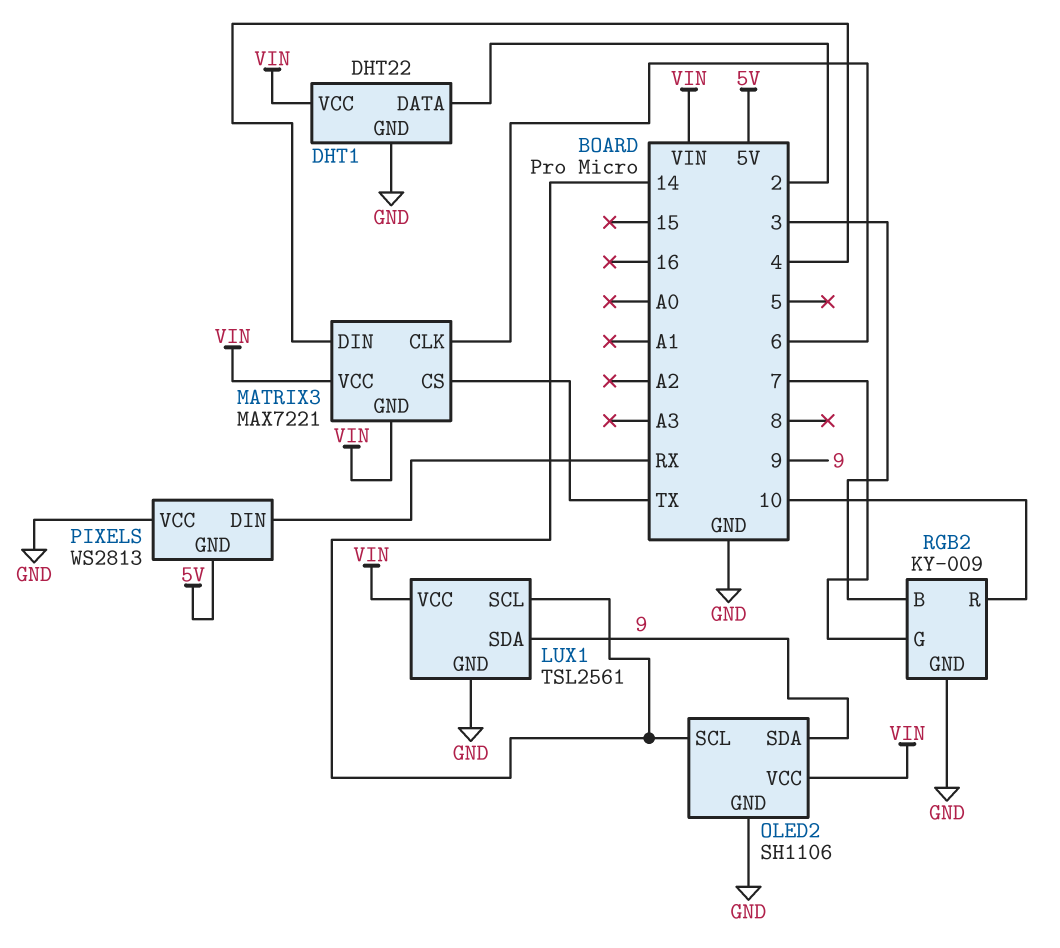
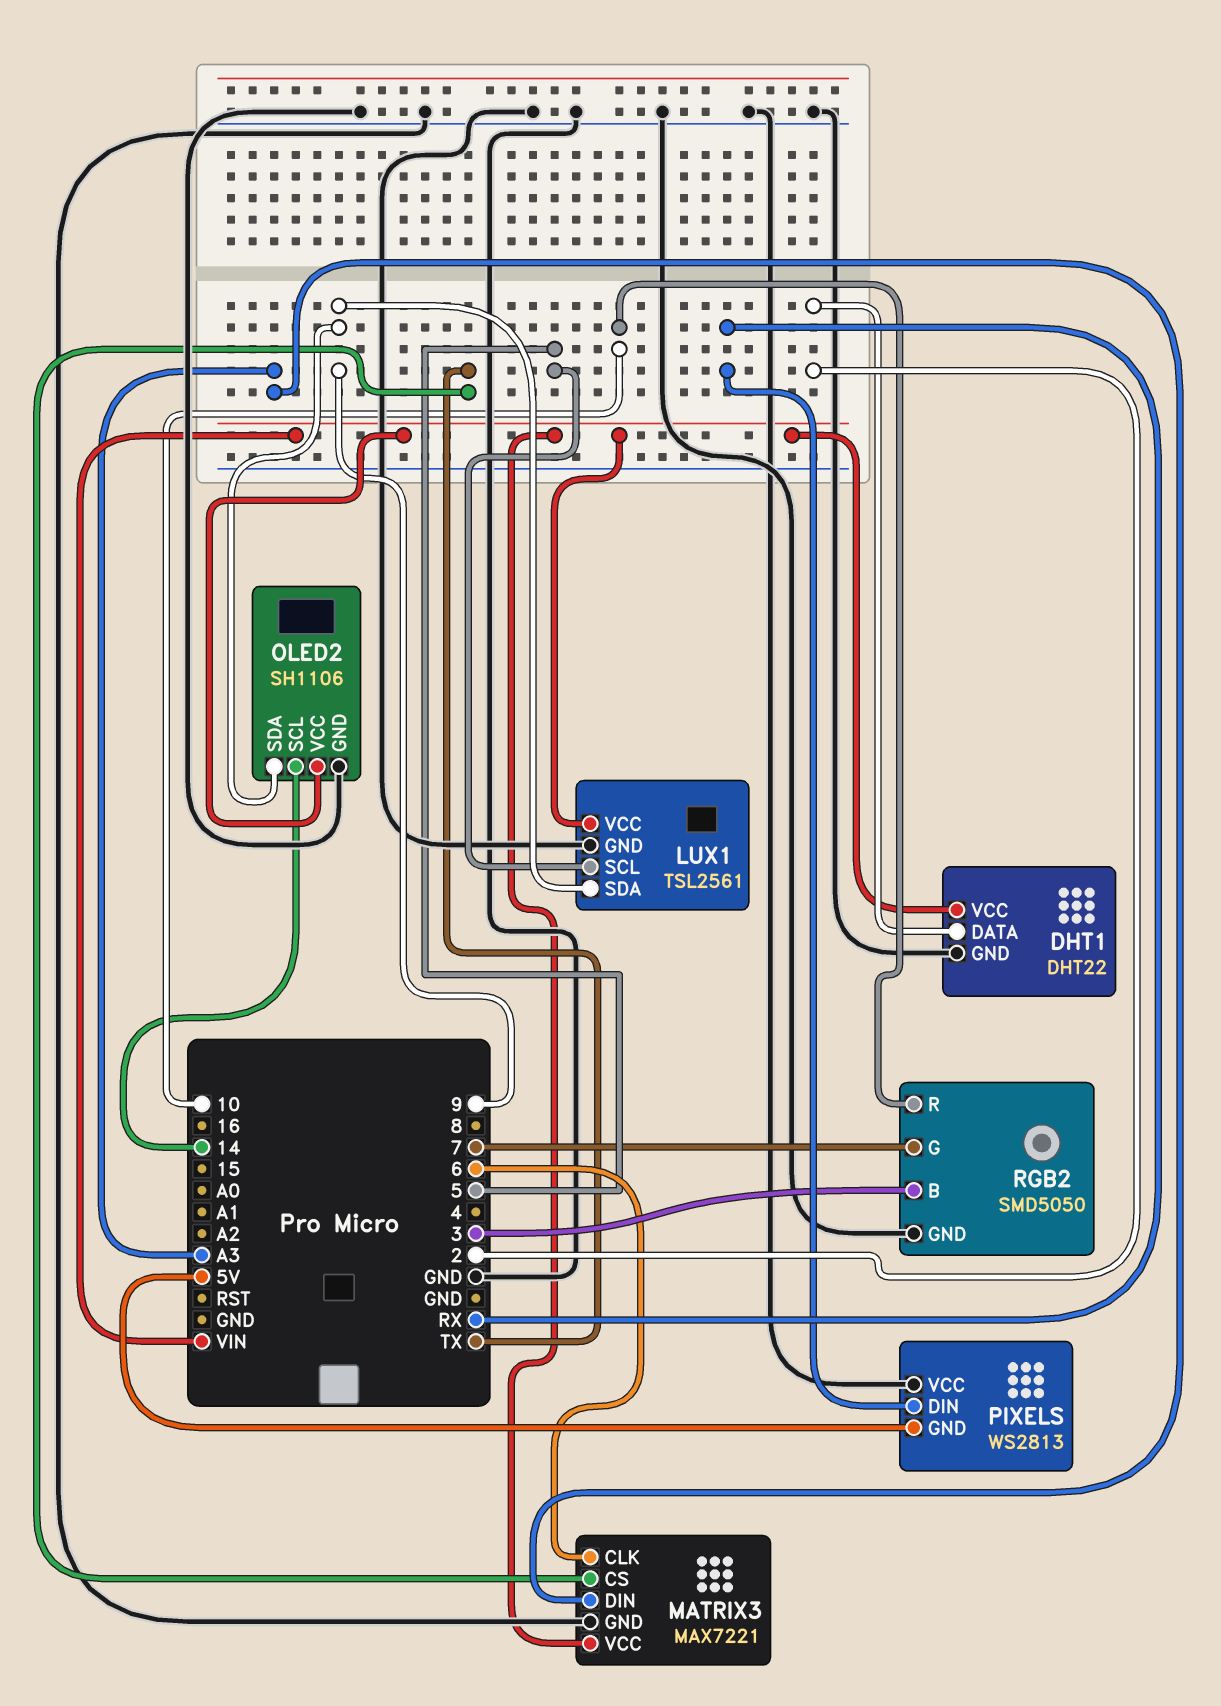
LUX1 pin SCL: 14 -> 5
MATRIX3 pin DIN: 4 -> A3
MATRIX3 pin GND: VIN -> GND
RGB2: KY-009 -> SMD5050

